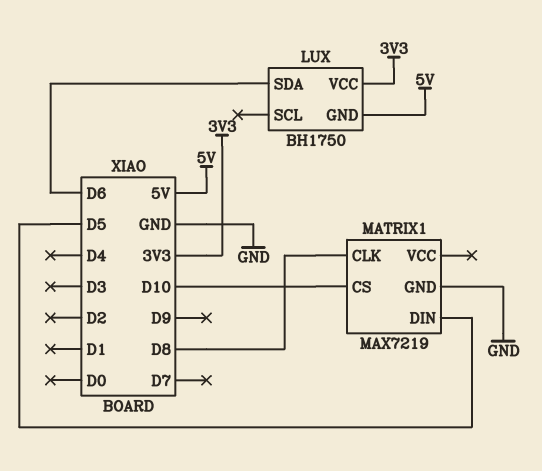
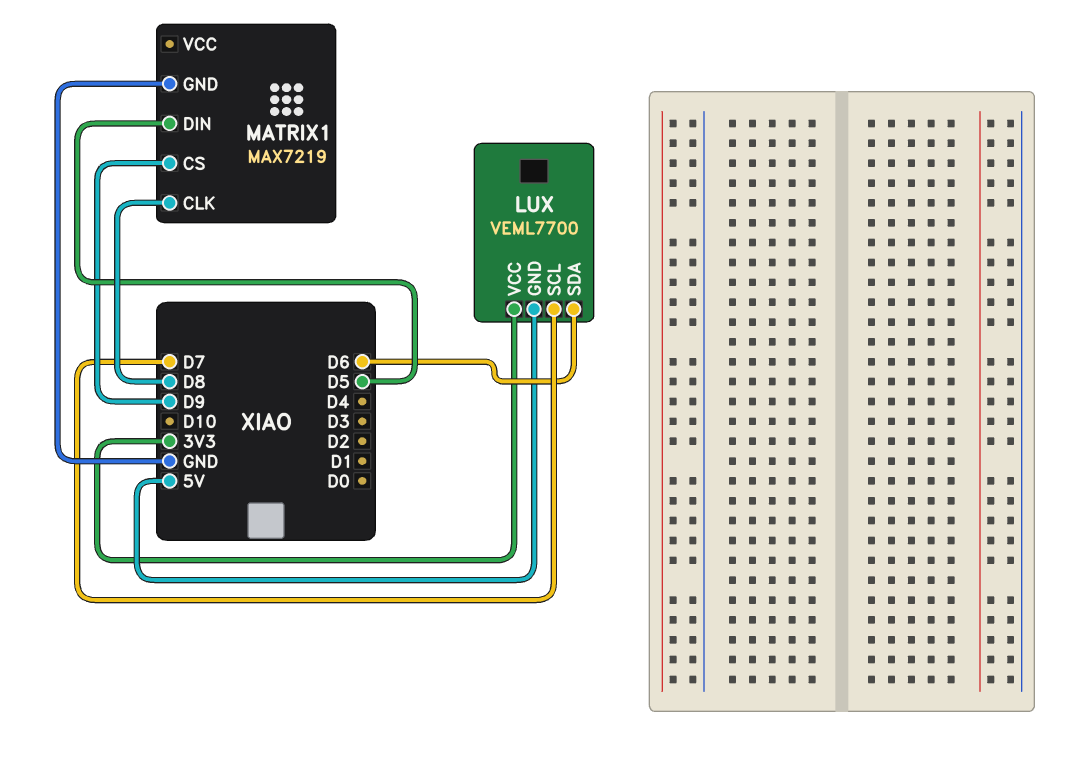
LUX: BH1750 -> VEML7700
LUX pin SCL: none -> D7
MATRIX1 pin CS: D10 -> D9

